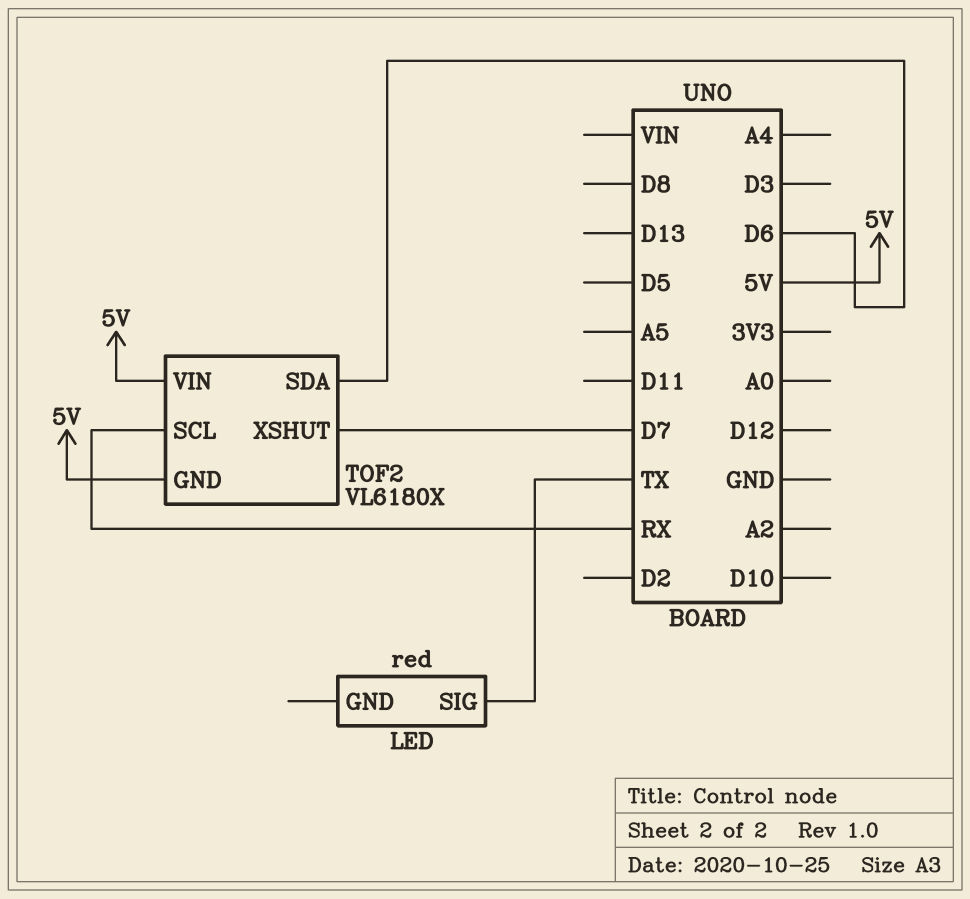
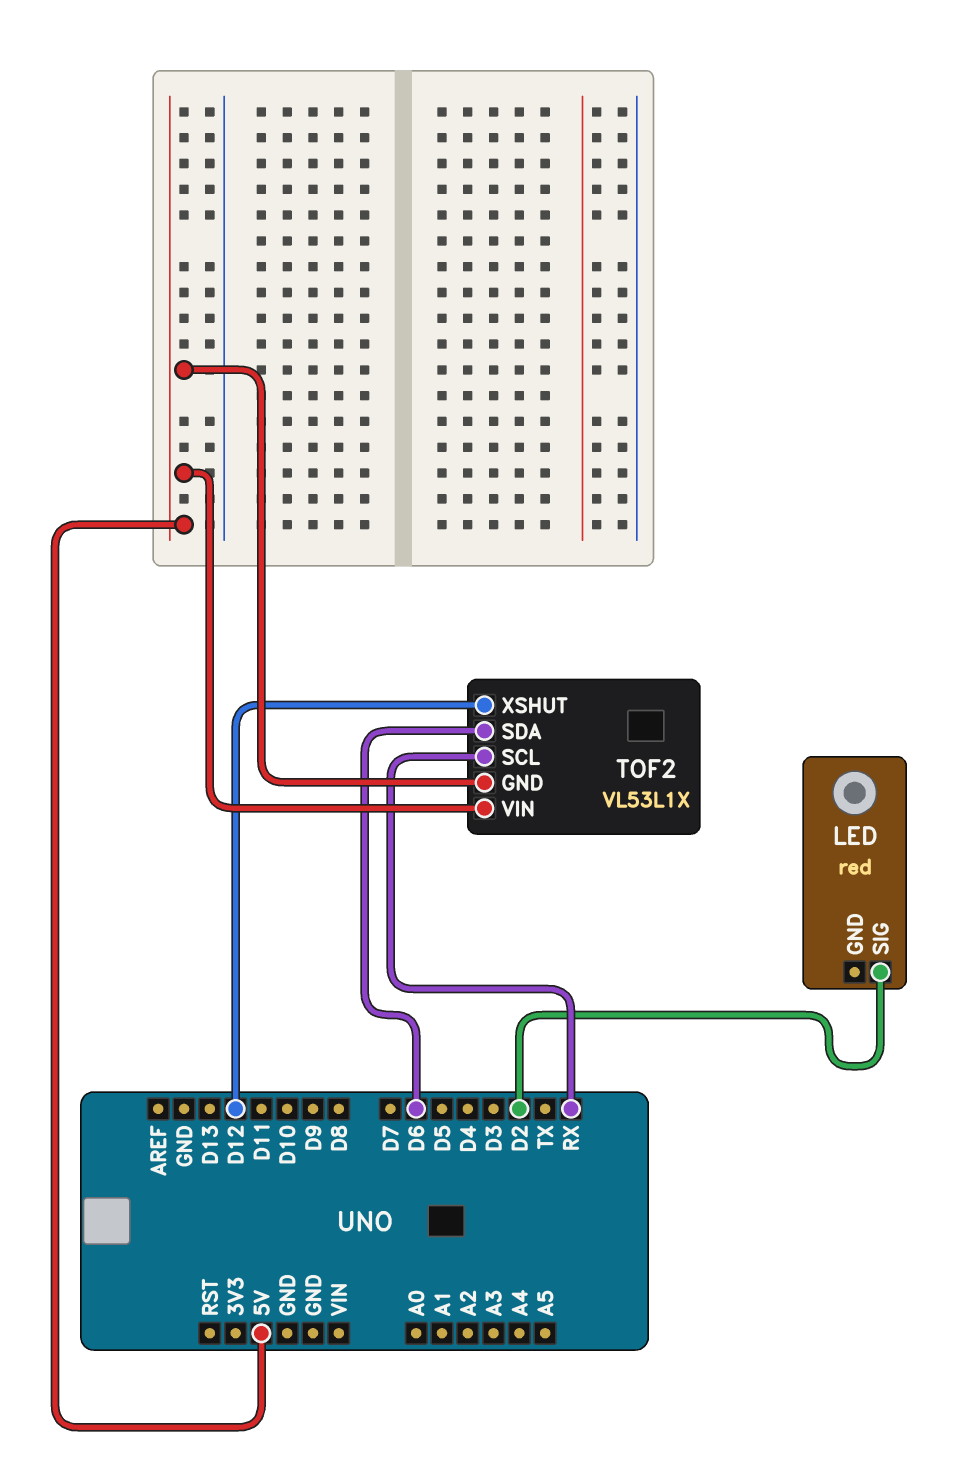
LED pin SIG: TX -> D2
TOF2: VL6180X -> VL53L1X
TOF2 pin XSHUT: D7 -> D12

